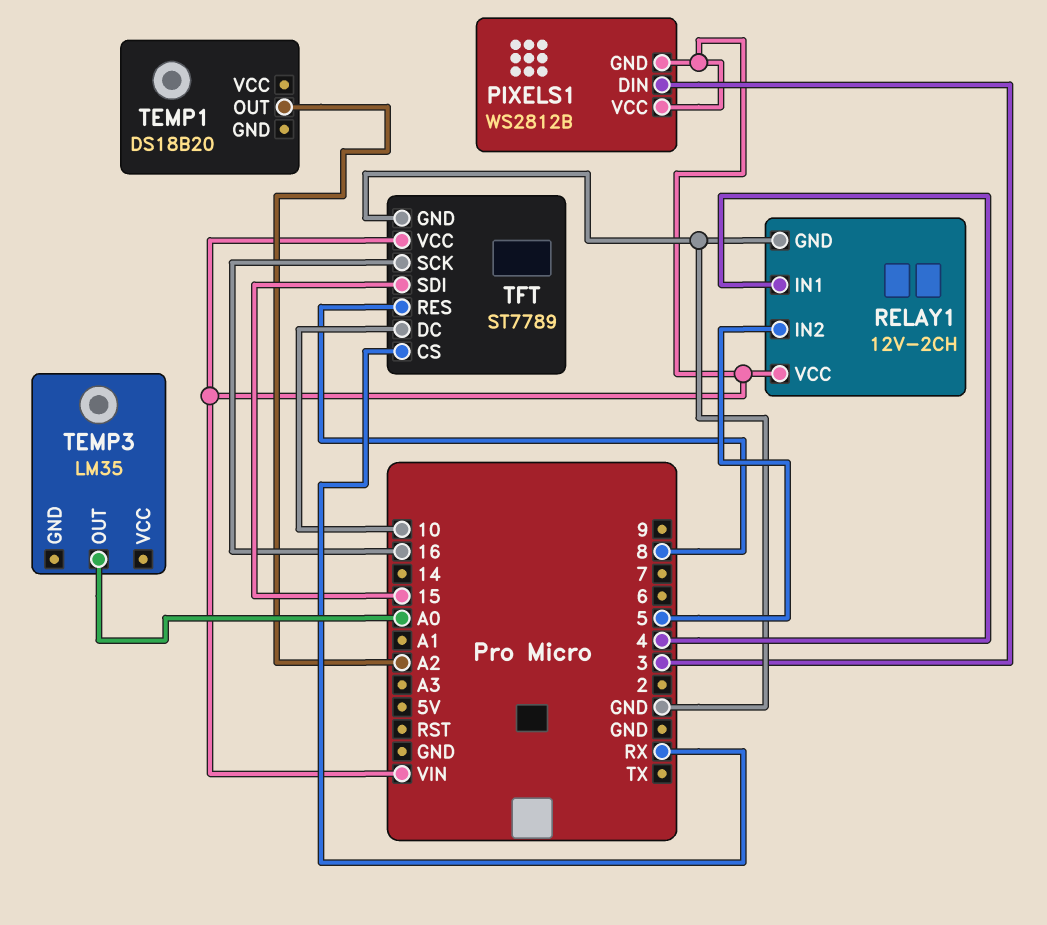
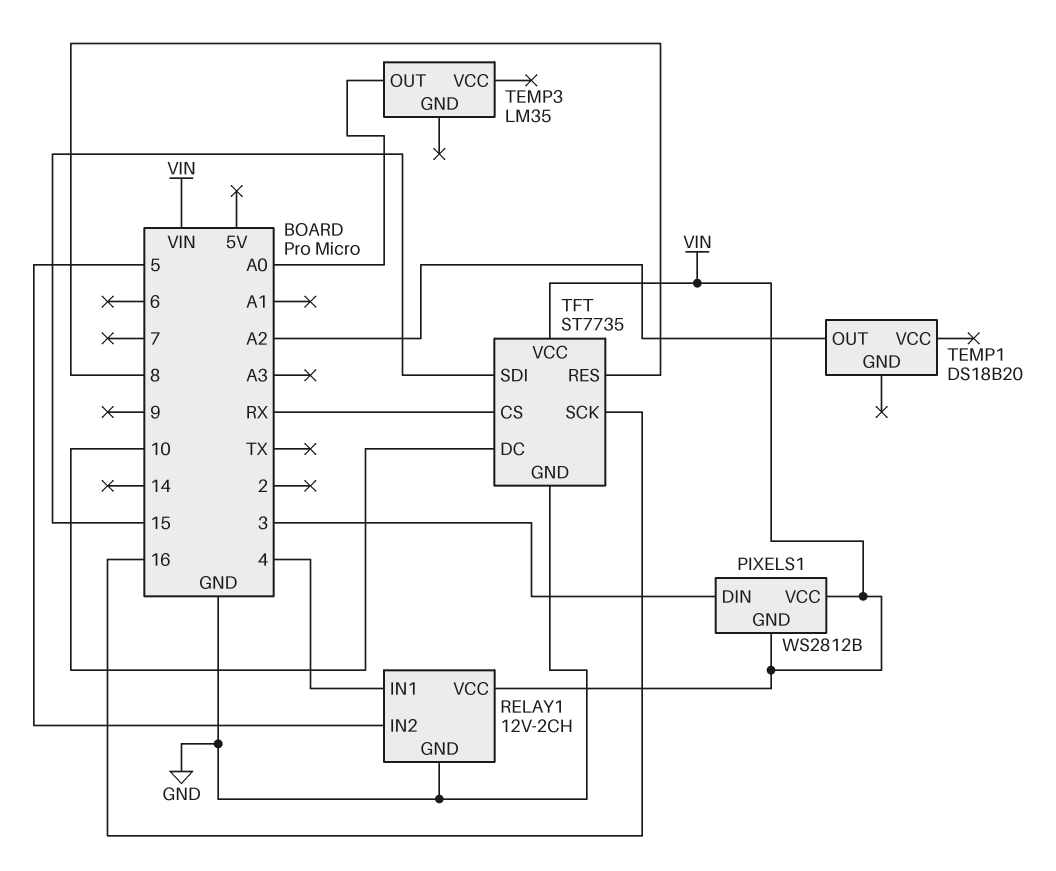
TFT: ST7789 -> ST7735

